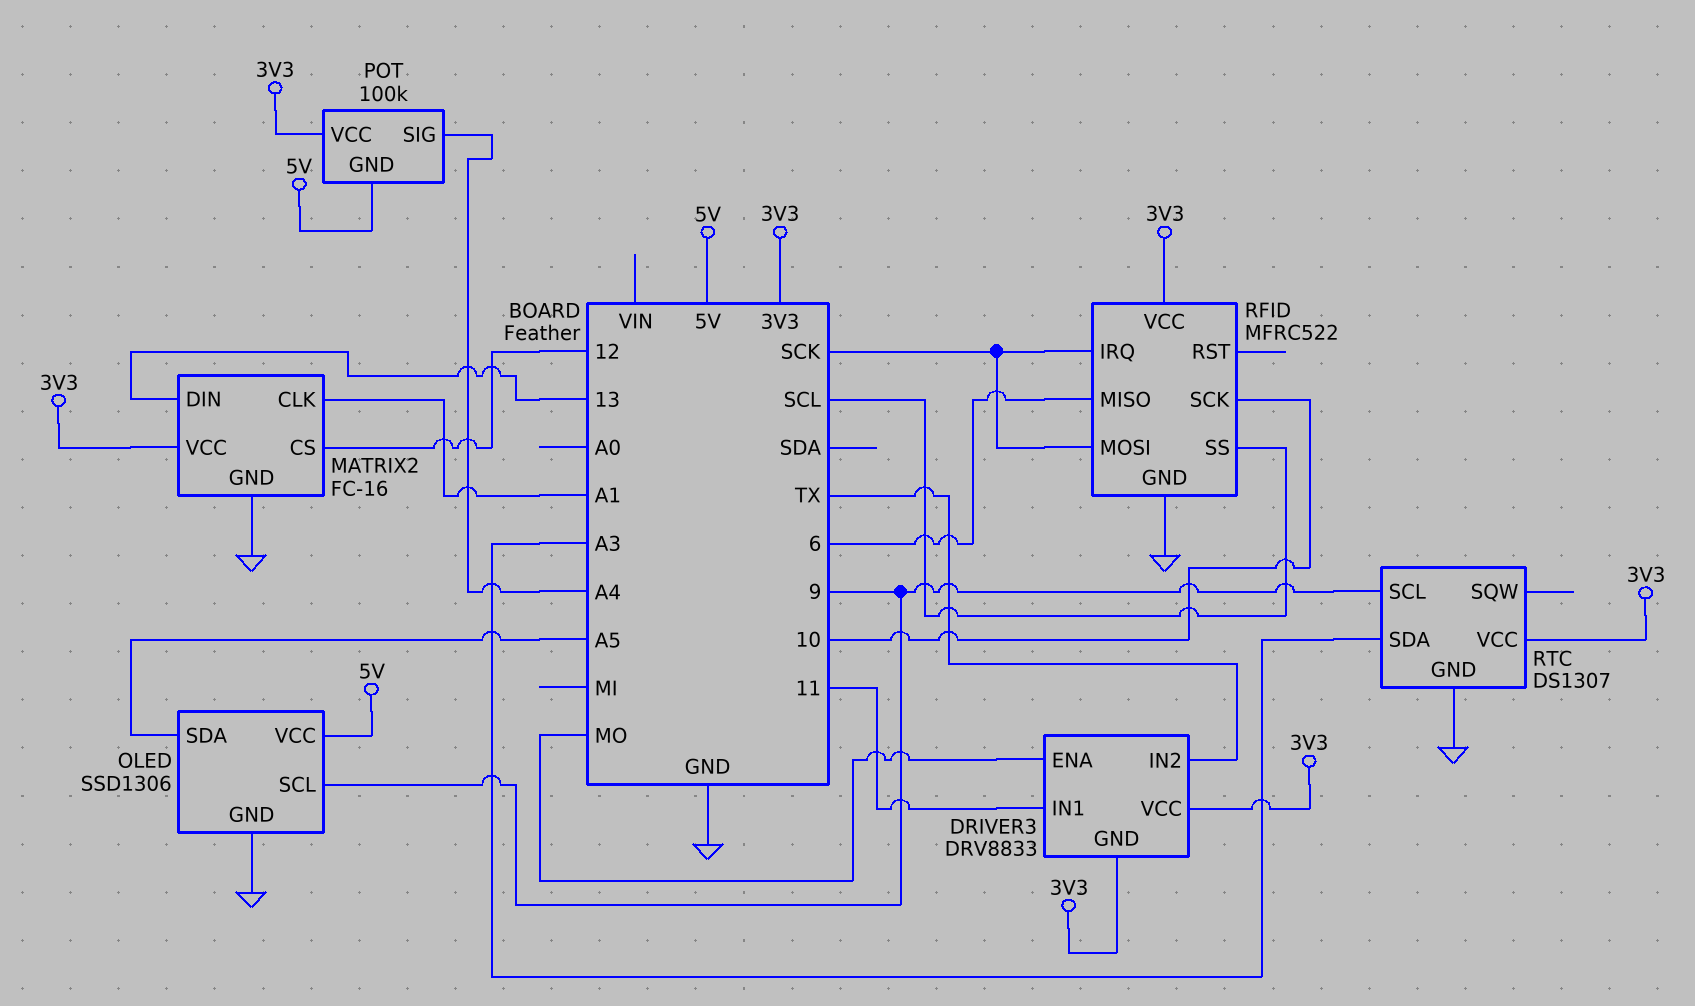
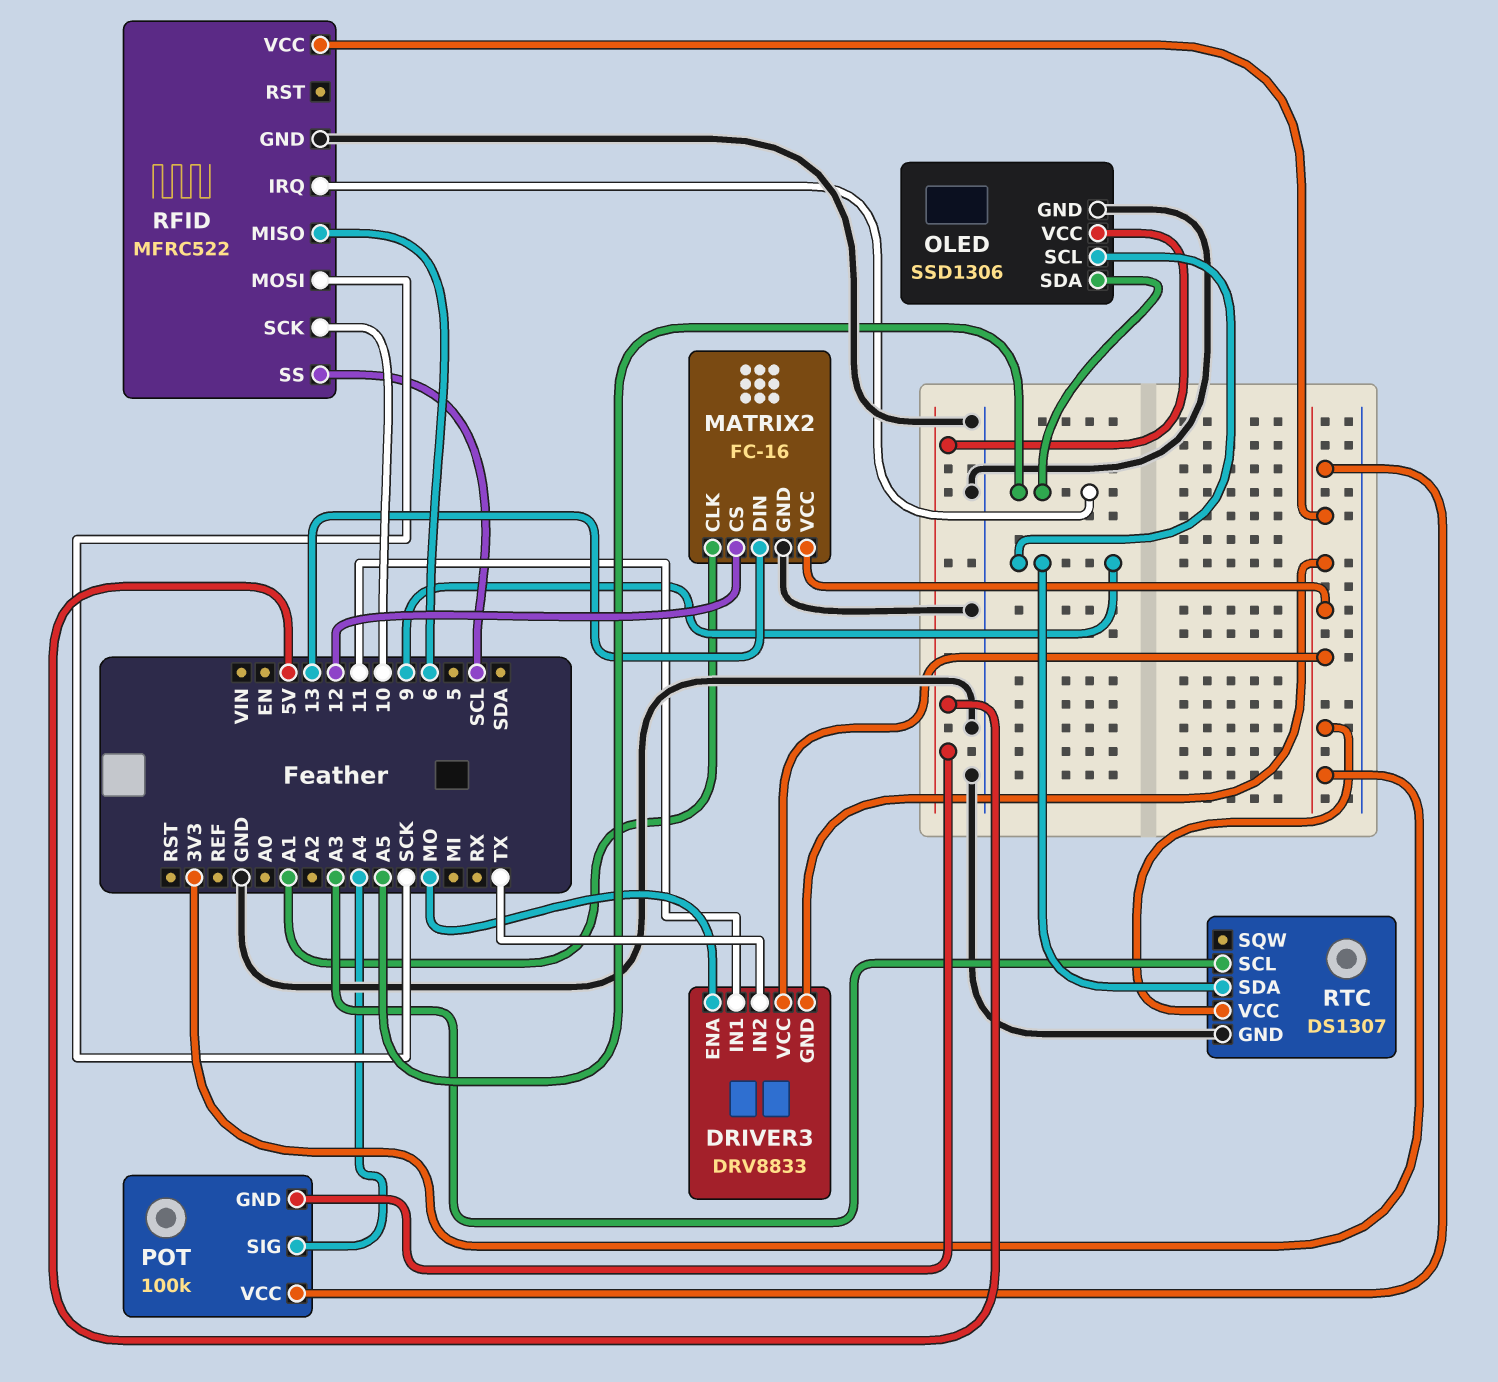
RFID pin IRQ: SCK -> A5
RTC pin SCL: 9 -> A3
RTC pin SDA: A3 -> 9

